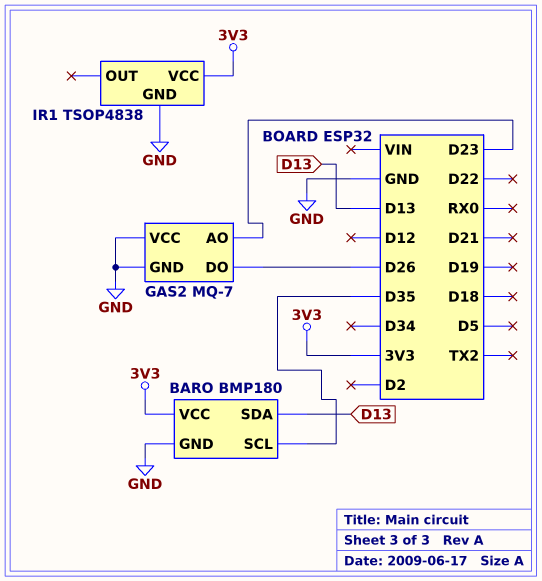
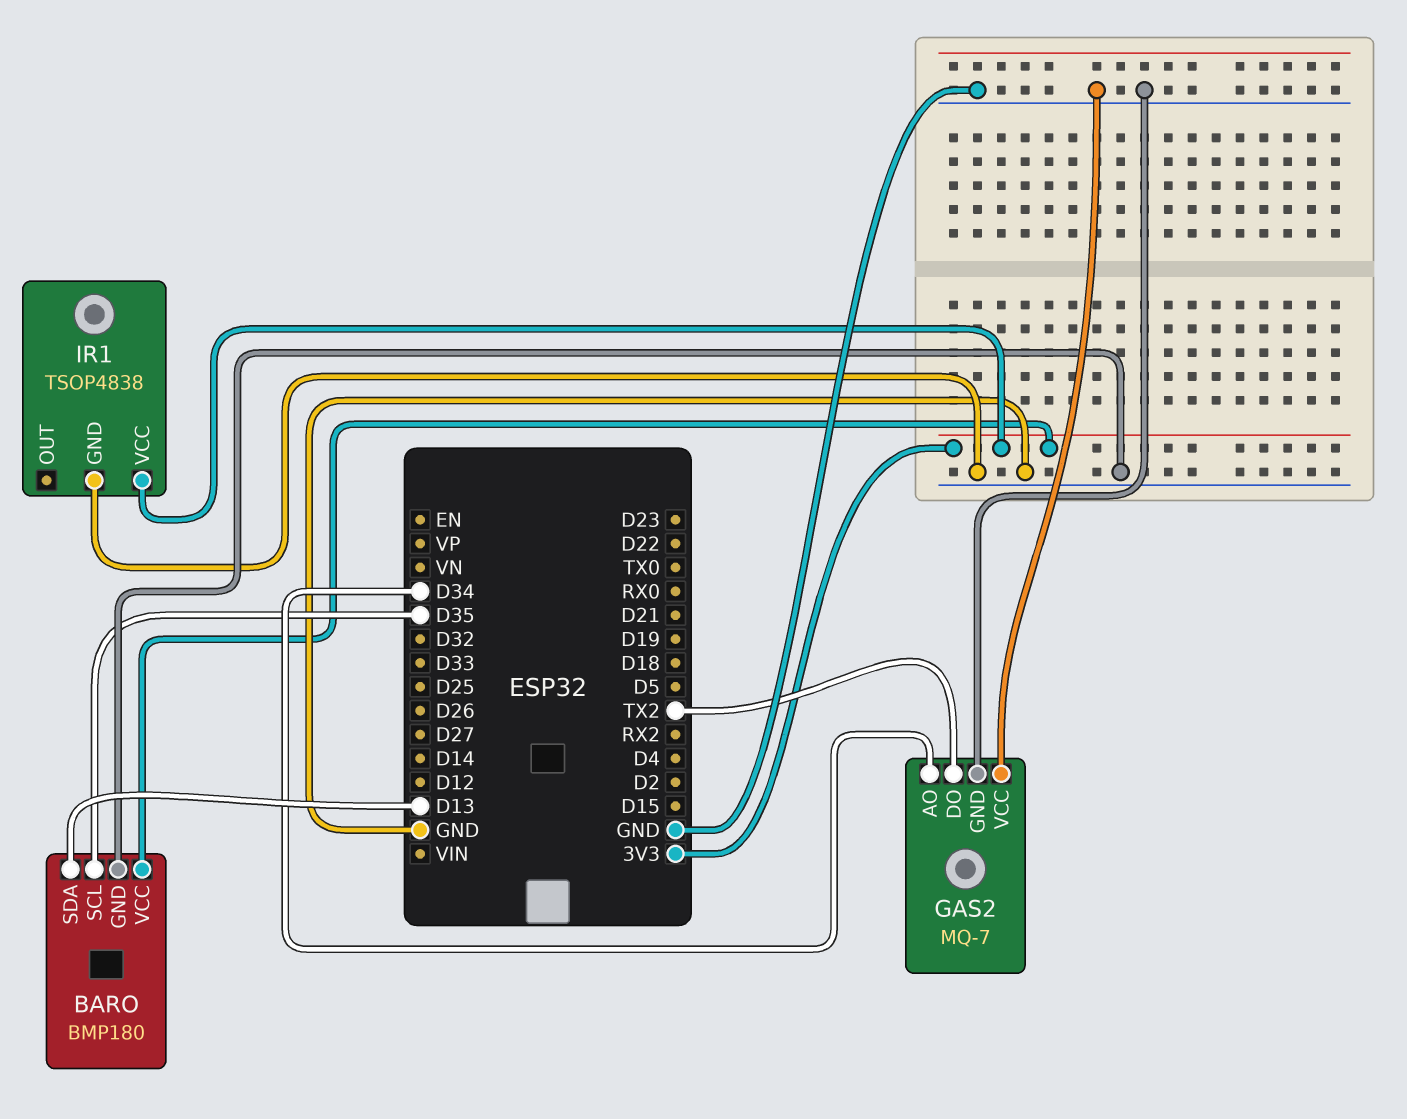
GAS2 pin AO: D23 -> D34
GAS2 pin DO: D26 -> TX2

